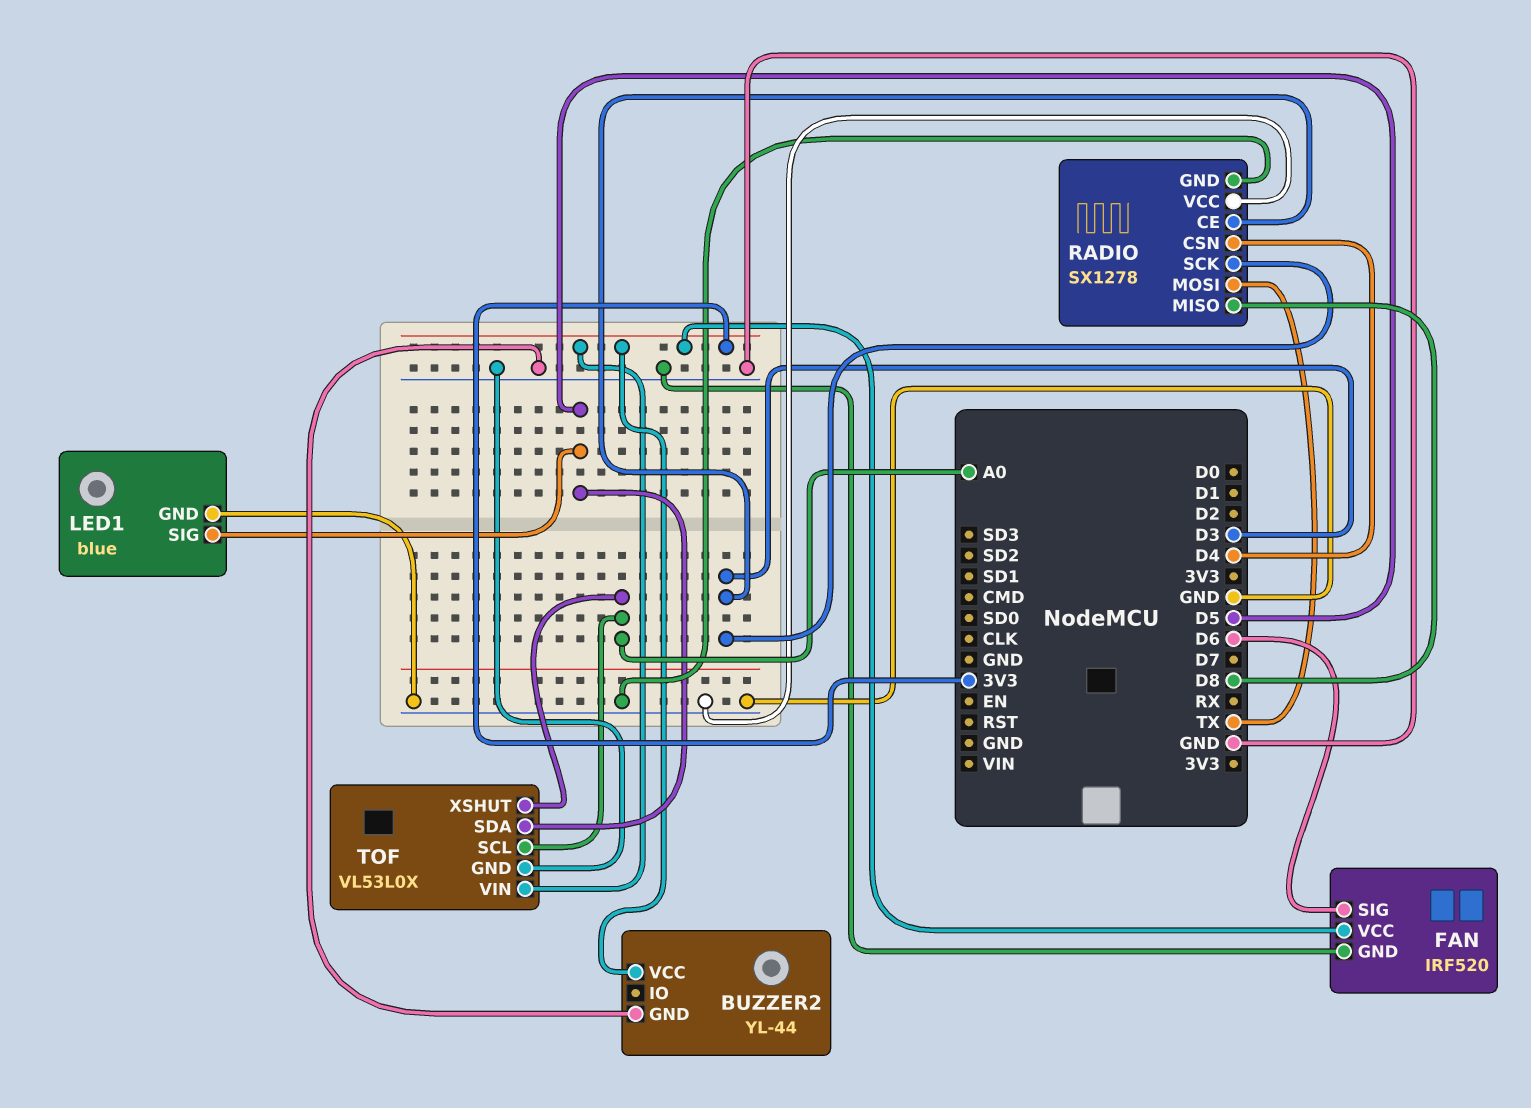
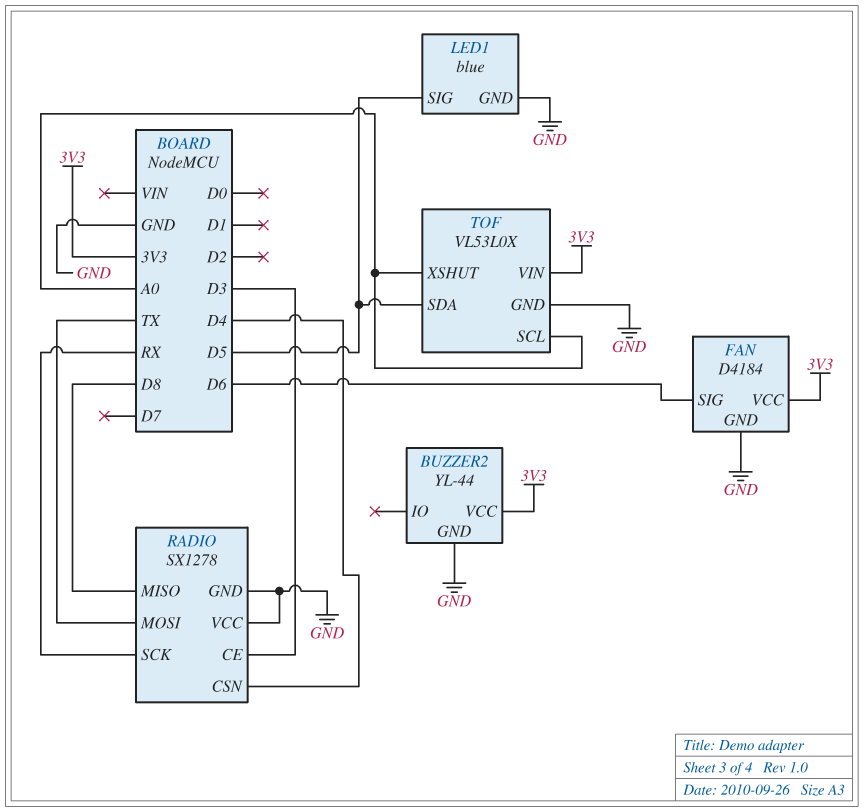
FAN: IRF520 -> D4184
RADIO pin SCK: D3 -> RX

